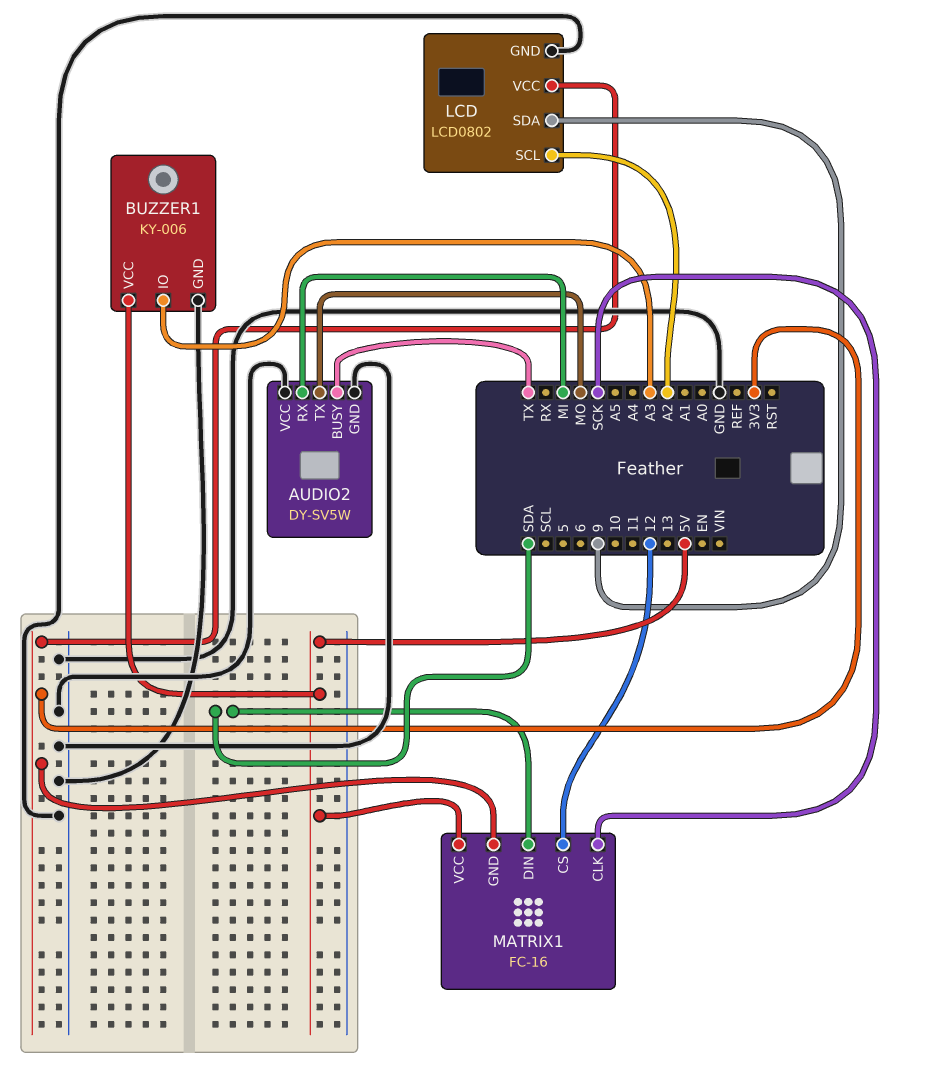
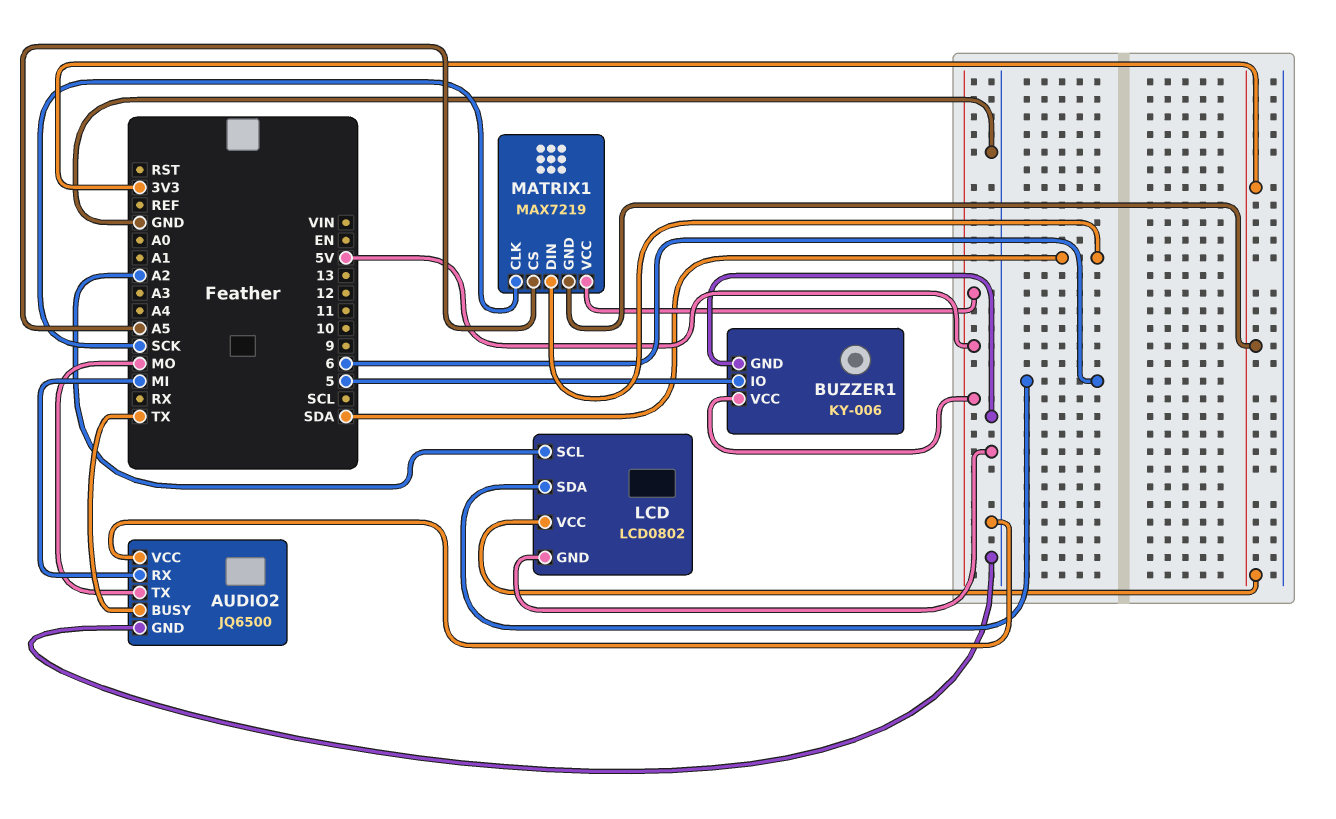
AUDIO2: DY-SV5W -> JQ6500
BUZZER1 pin IO: A3 -> 5
LCD pin SDA: 9 -> 6
MATRIX1: FC-16 -> MAX7219
MATRIX1 pin CS: 12 -> A5

